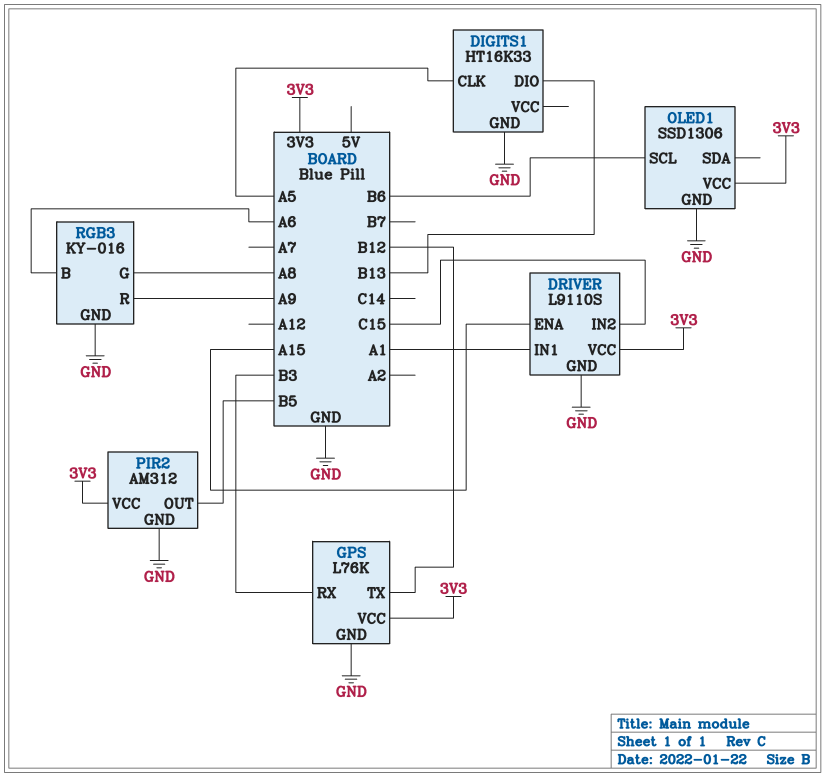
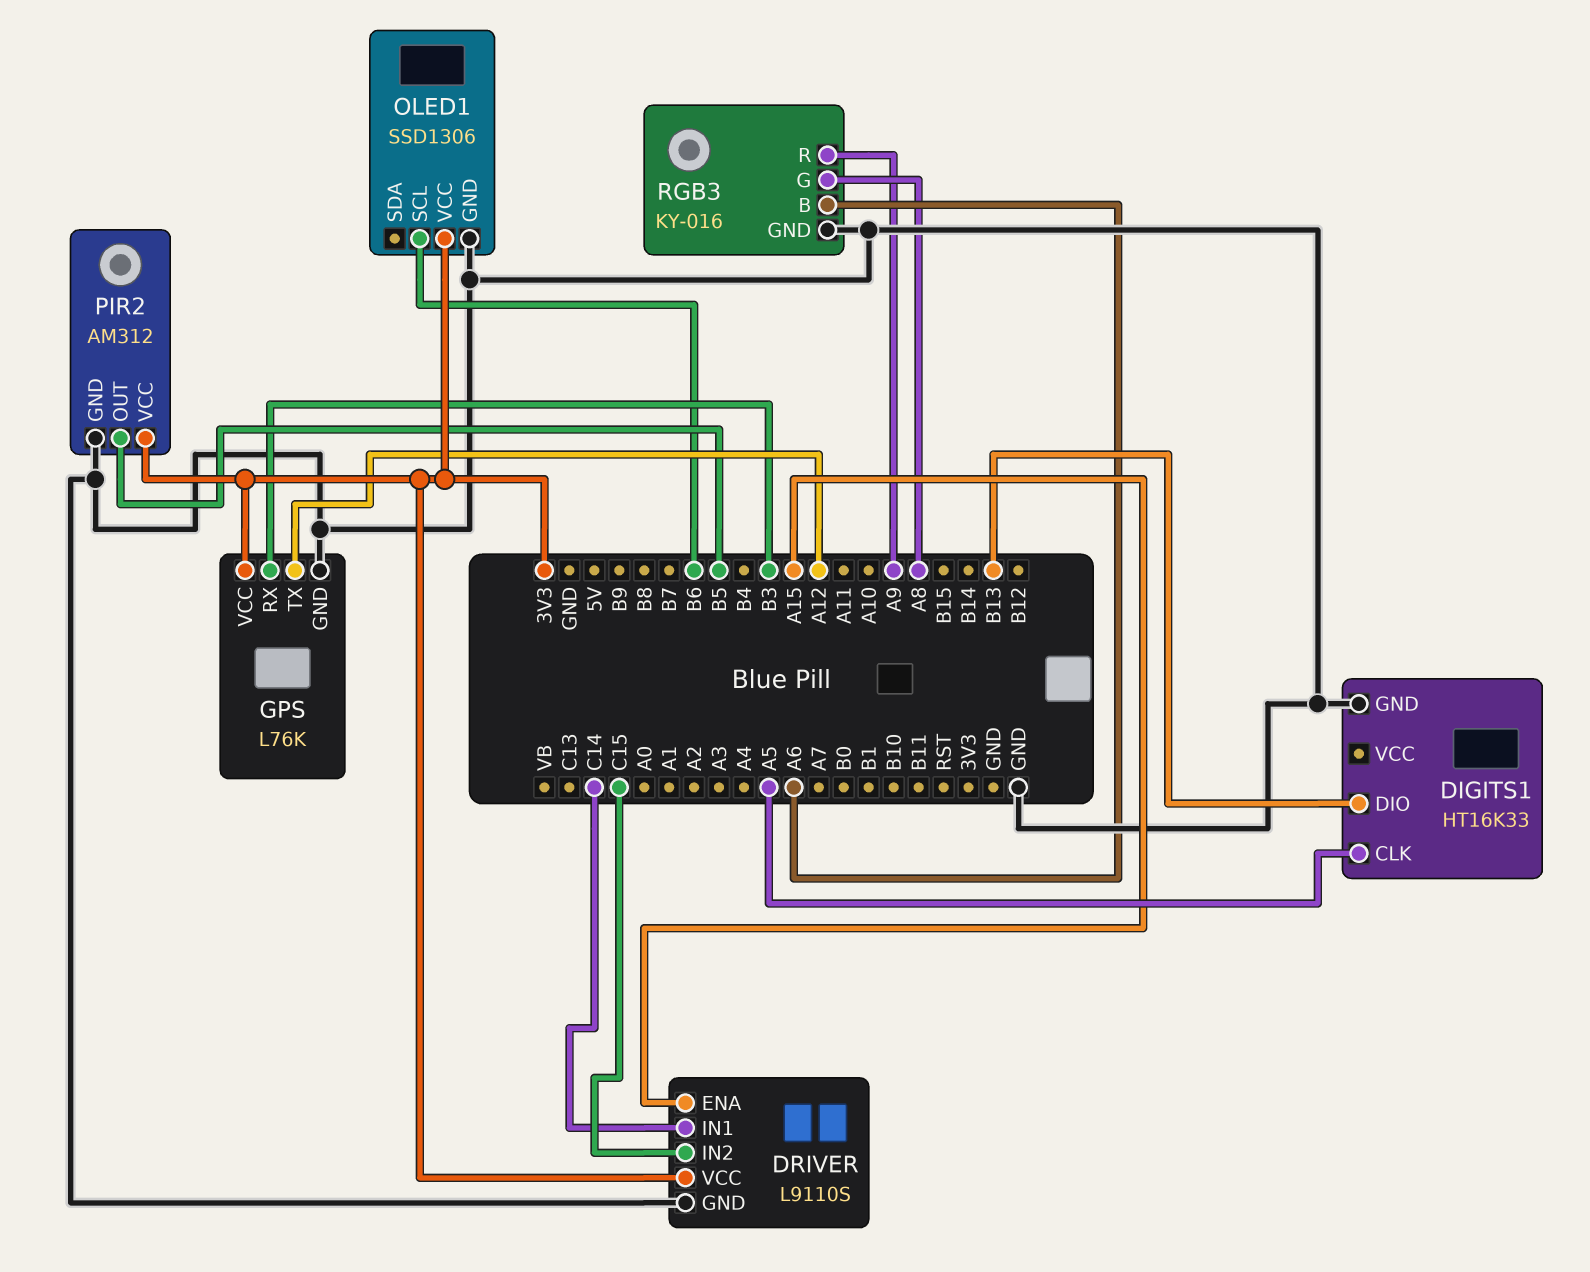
DRIVER pin IN1: A1 -> C14
GPS pin TX: B12 -> A12

